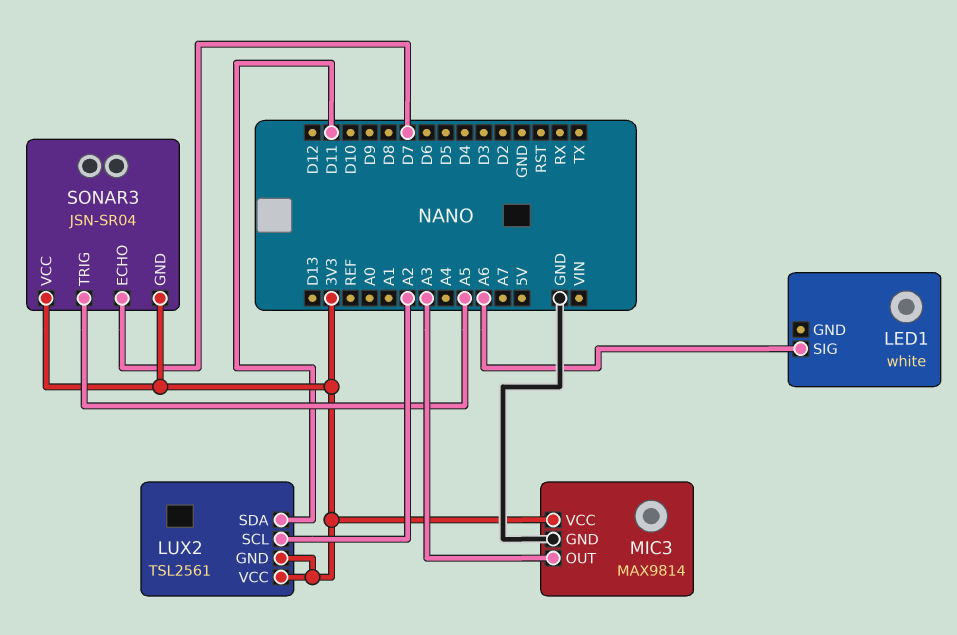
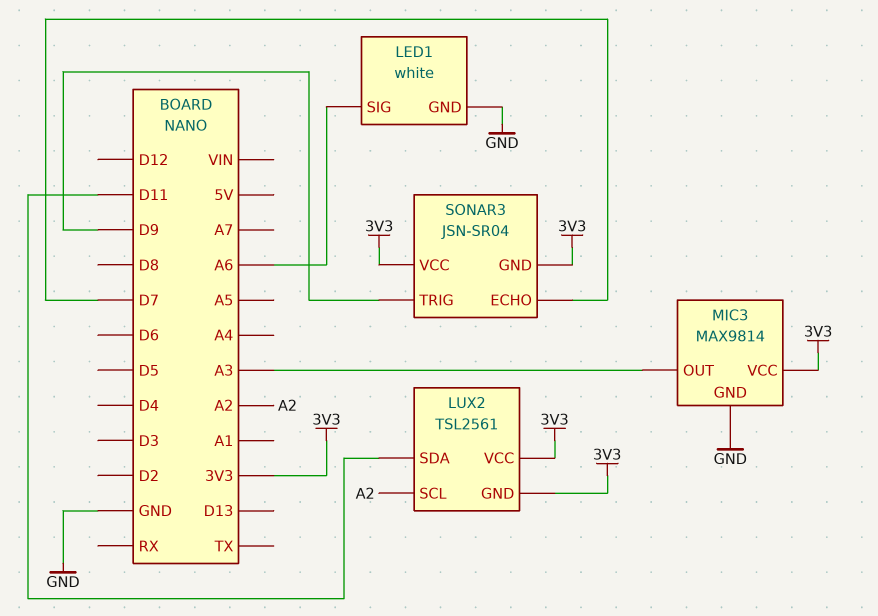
LED1 pin GND: none -> GND
SONAR3 pin TRIG: A5 -> D9

